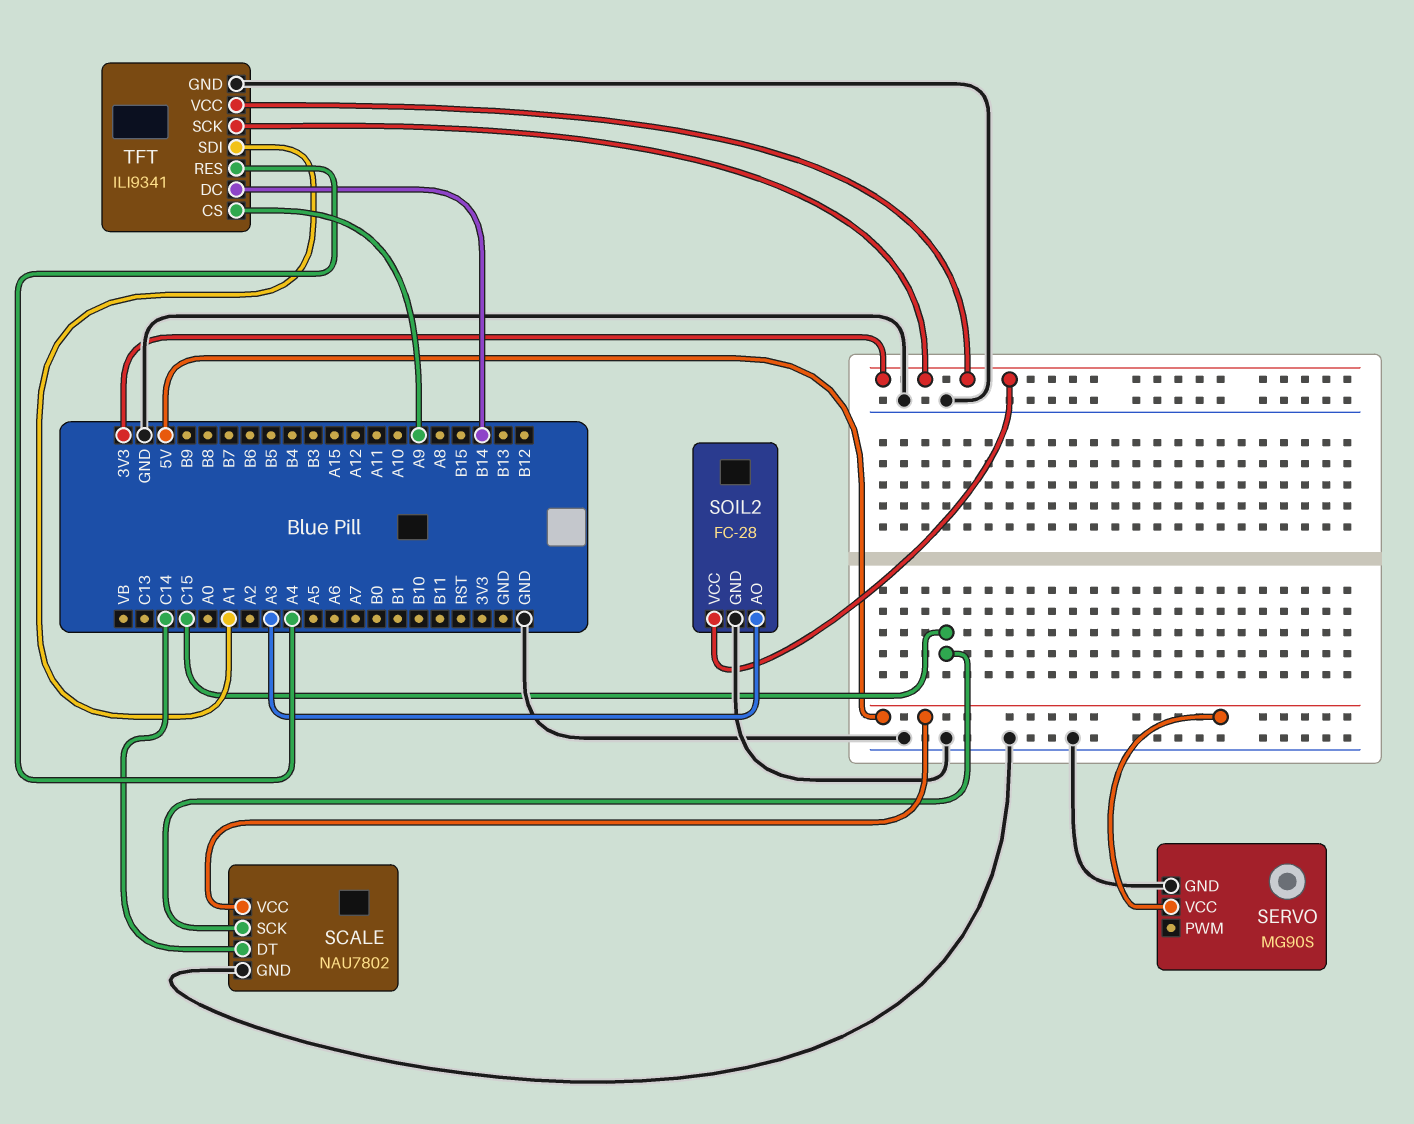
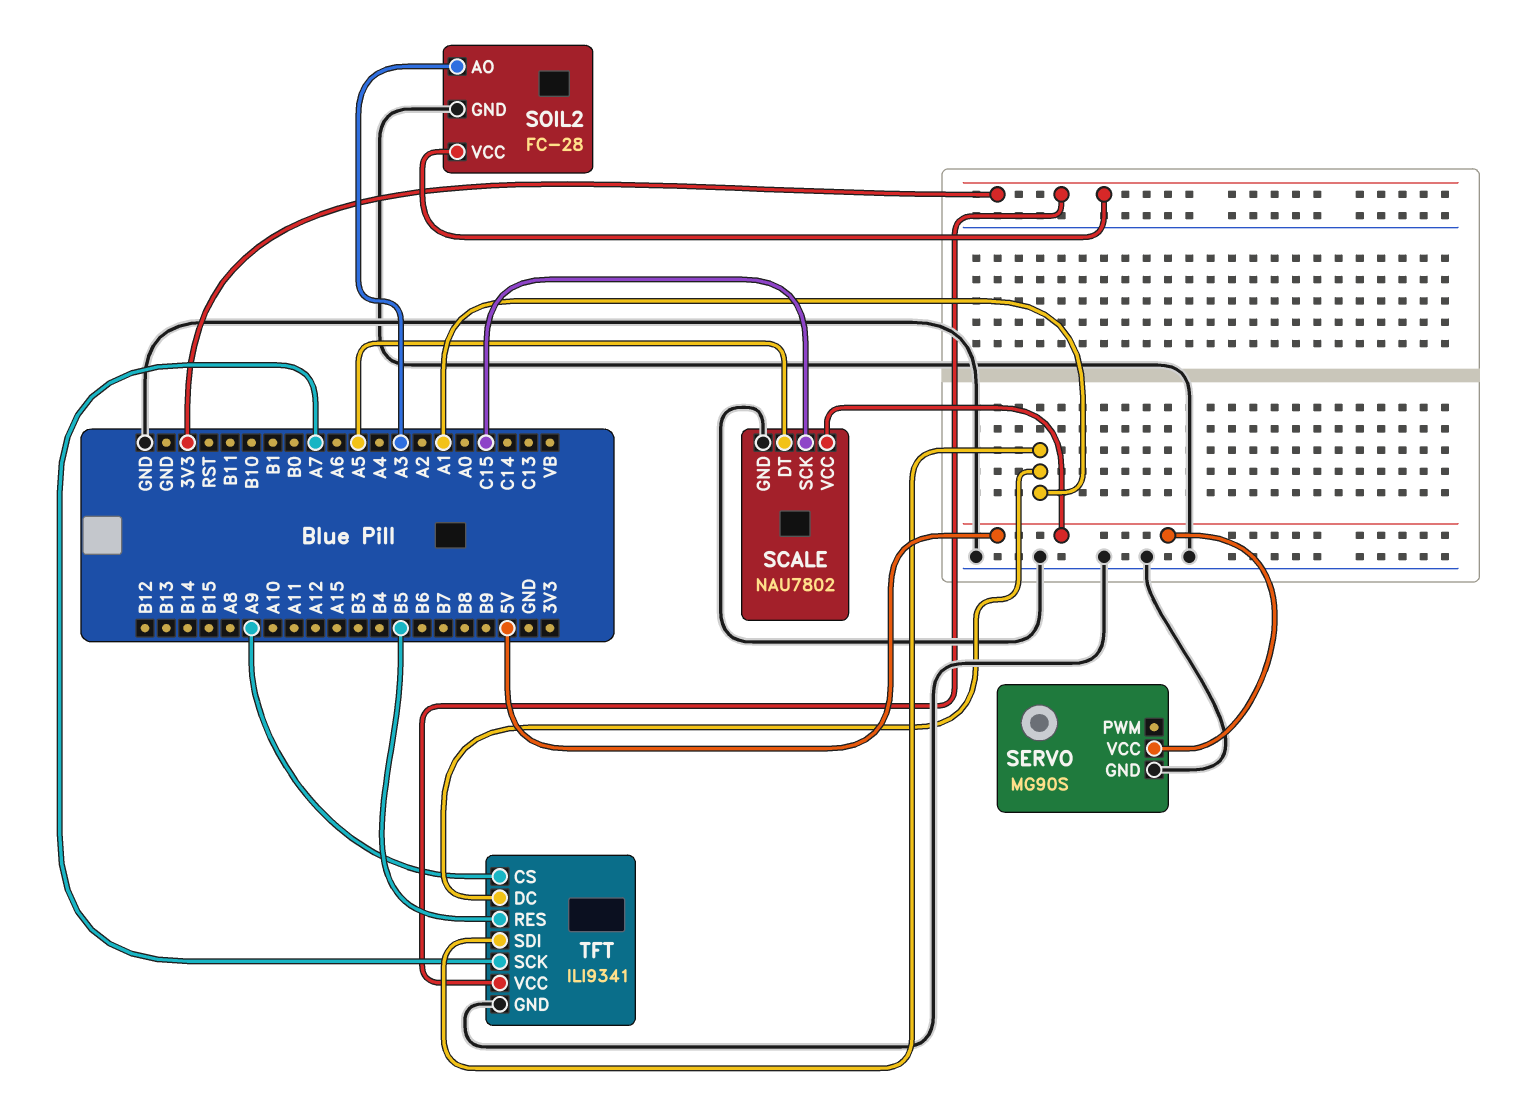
SCALE pin DT: C14 -> A5
TFT pin DC: B14 -> A1
TFT pin RES: A4 -> B5
TFT pin SCK: 3V3 -> A7

